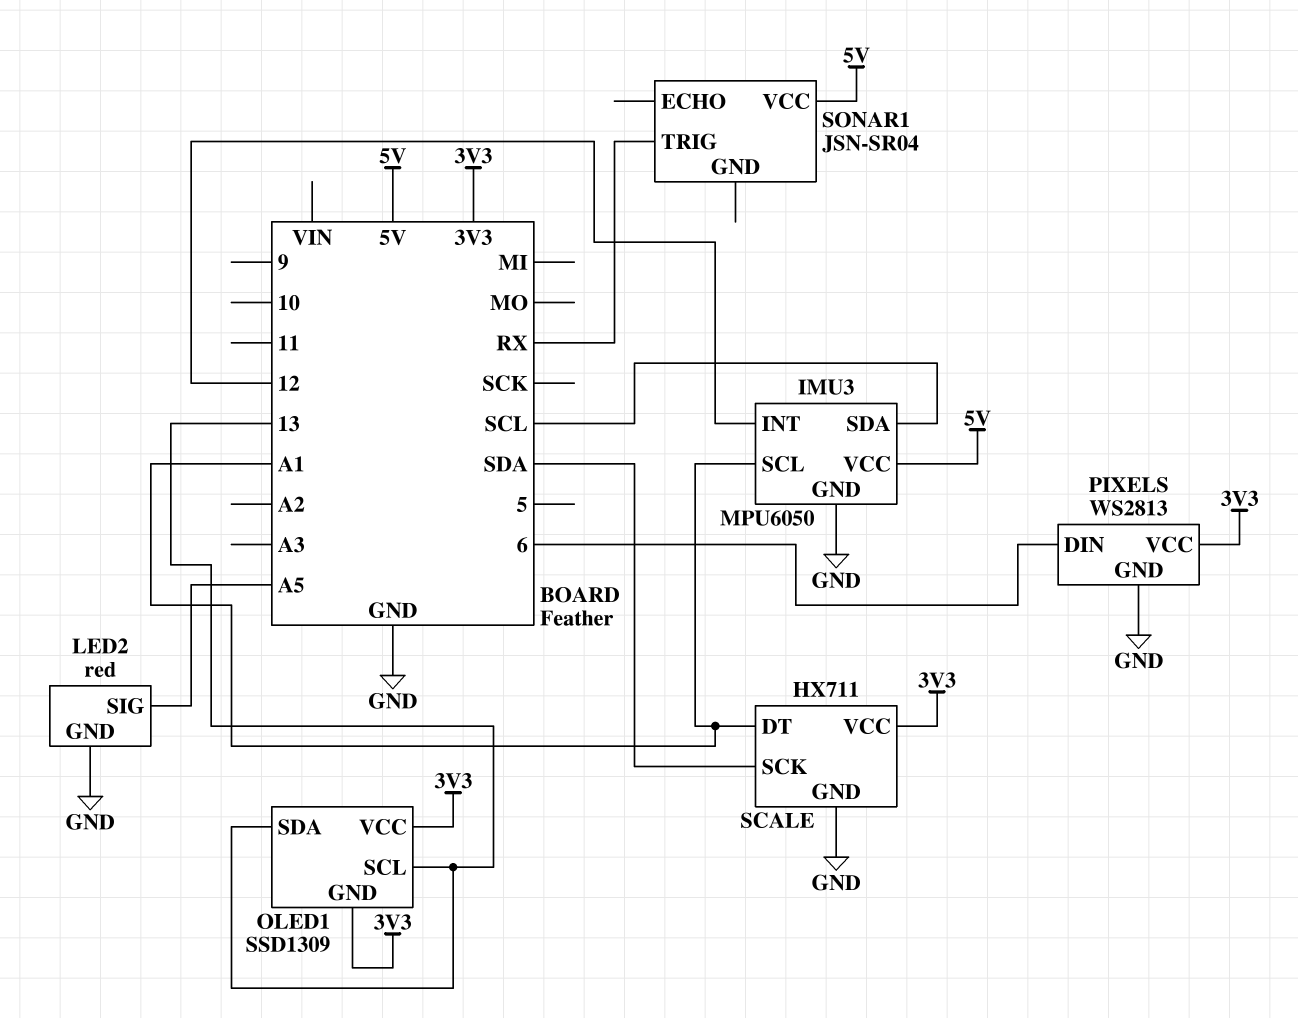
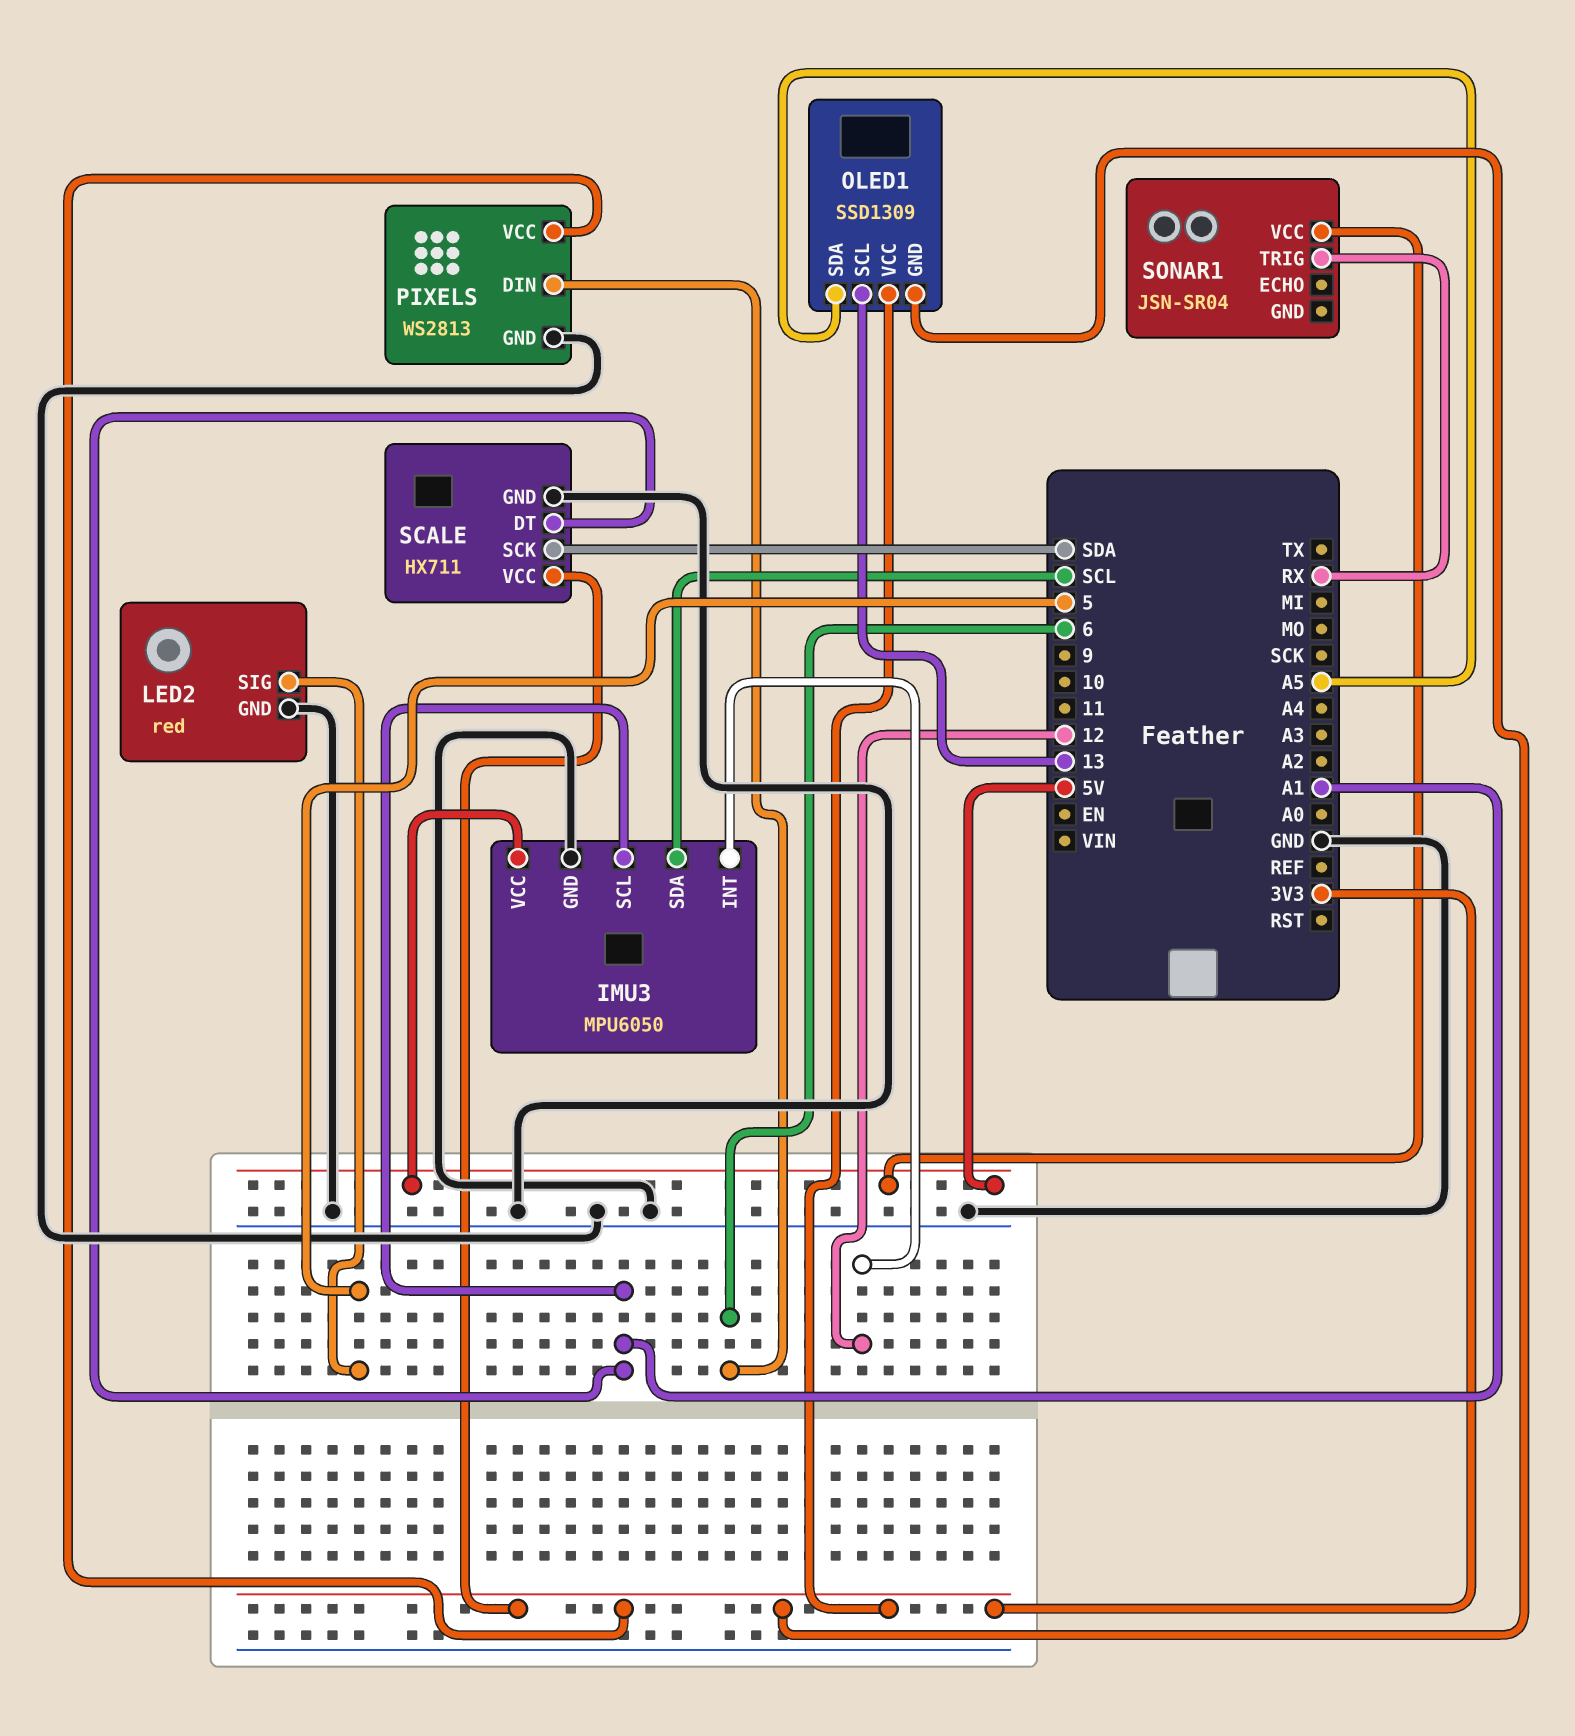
LED2 pin SIG: A5 -> 5
OLED1 pin SDA: 13 -> A5

